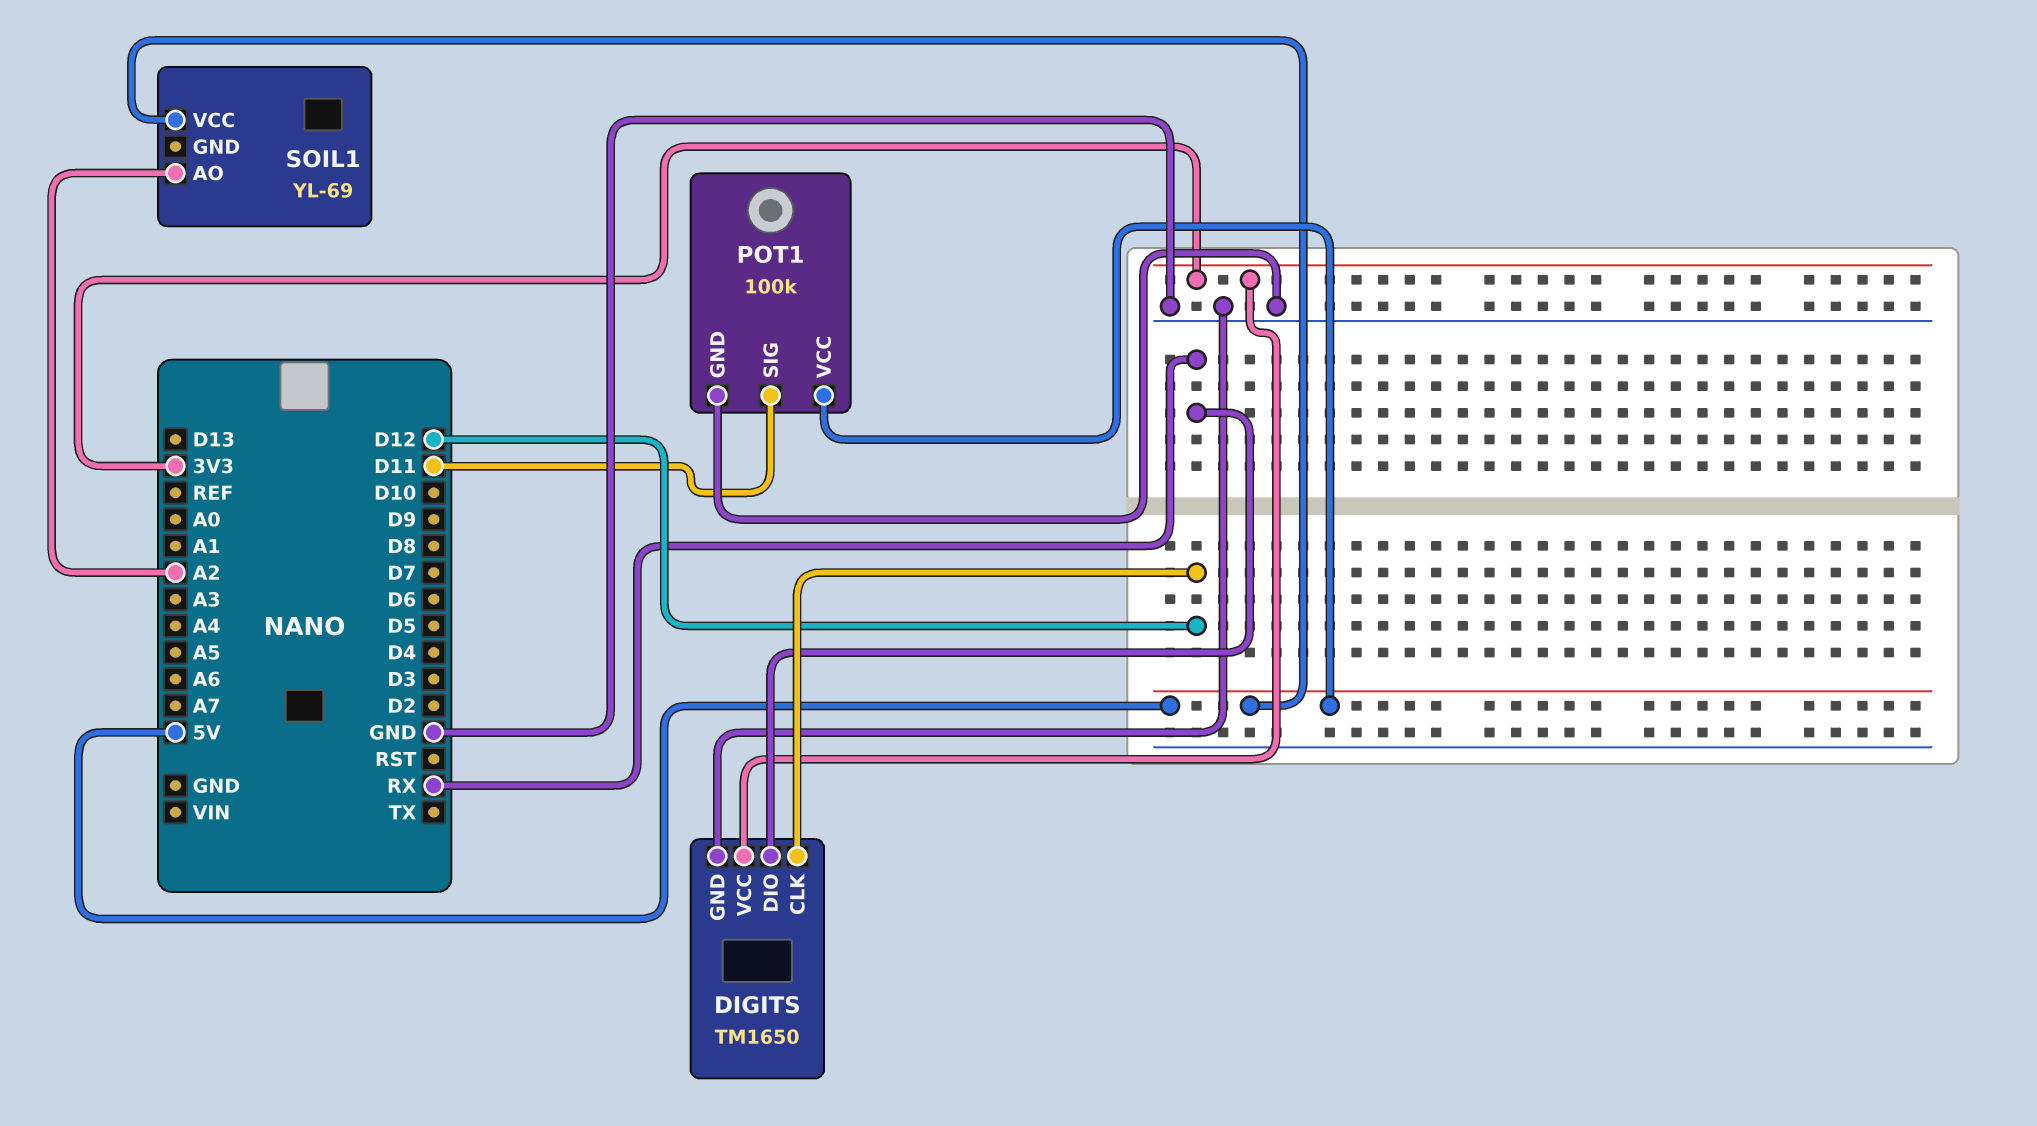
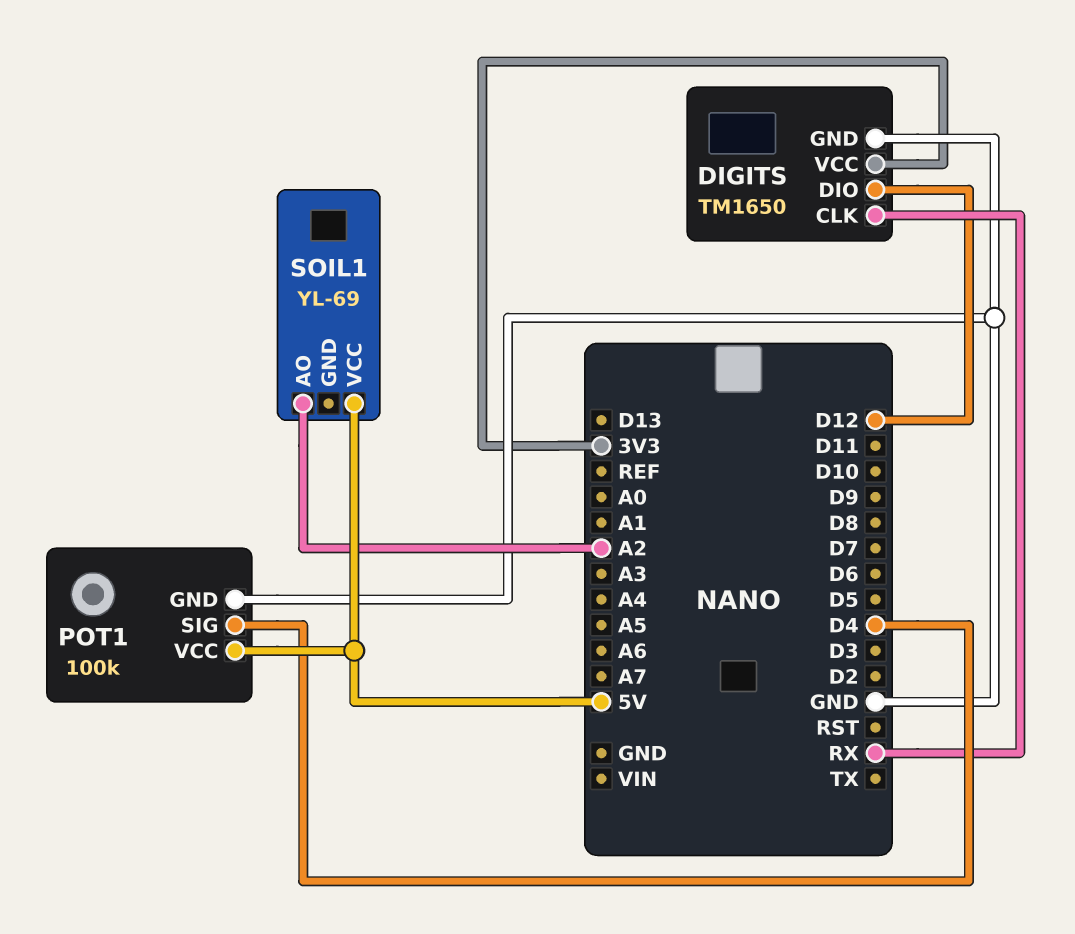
DIGITS pin CLK: D12 -> RX
DIGITS pin DIO: RX -> D12
POT1 pin SIG: D11 -> D4

